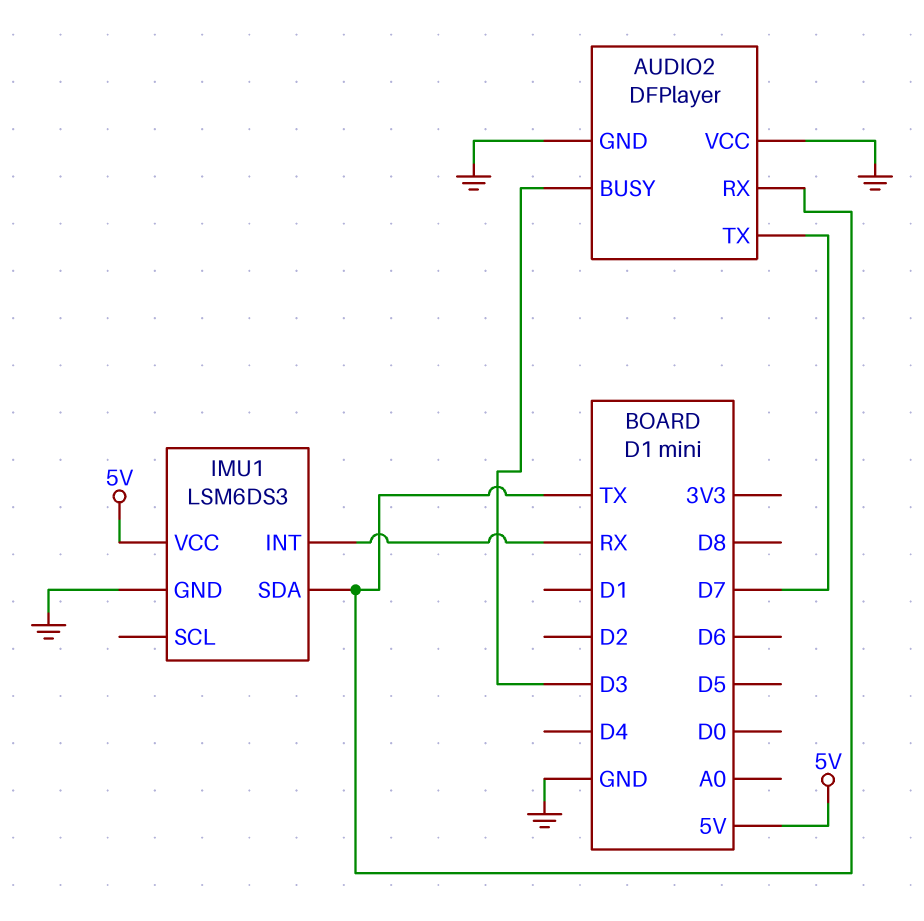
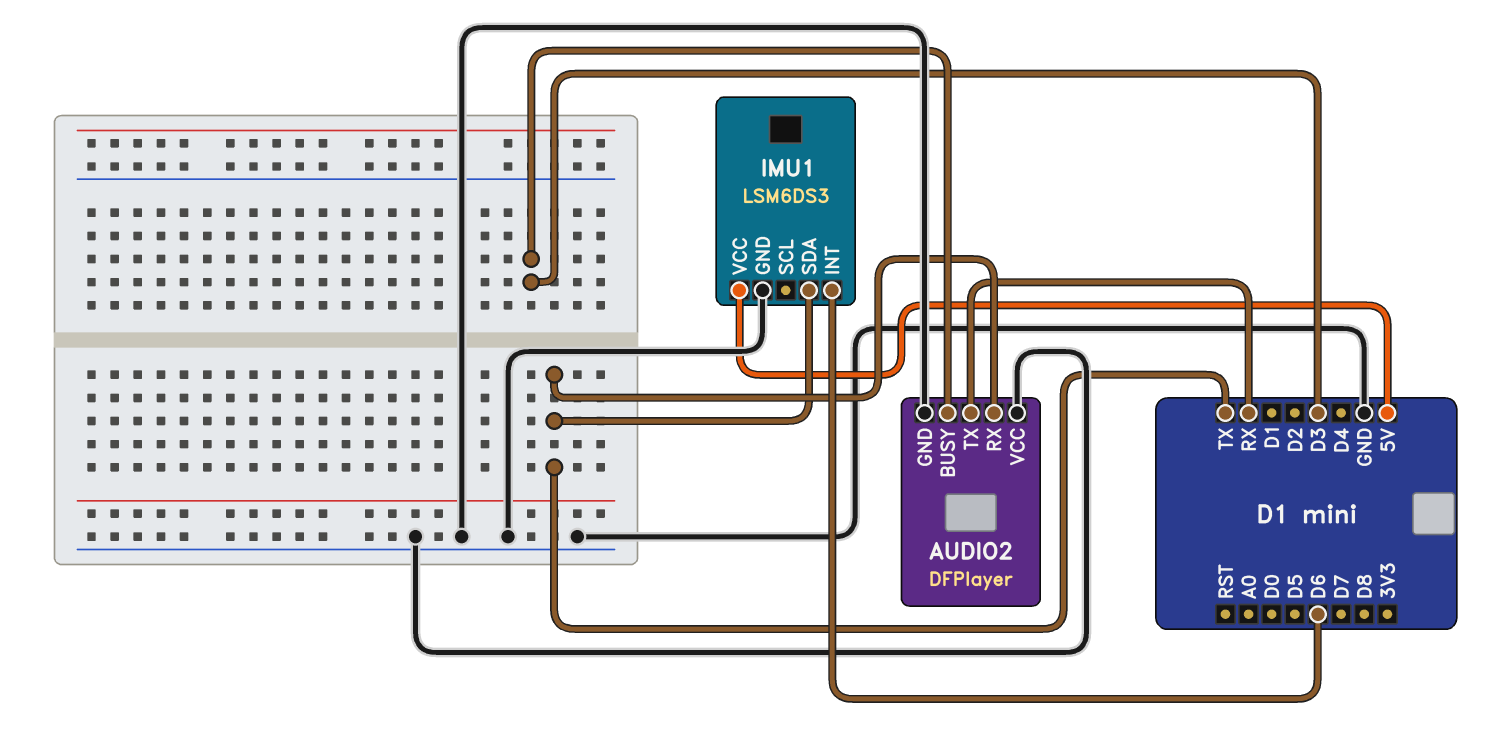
AUDIO2 pin TX: D7 -> RX
IMU1 pin INT: RX -> D6

